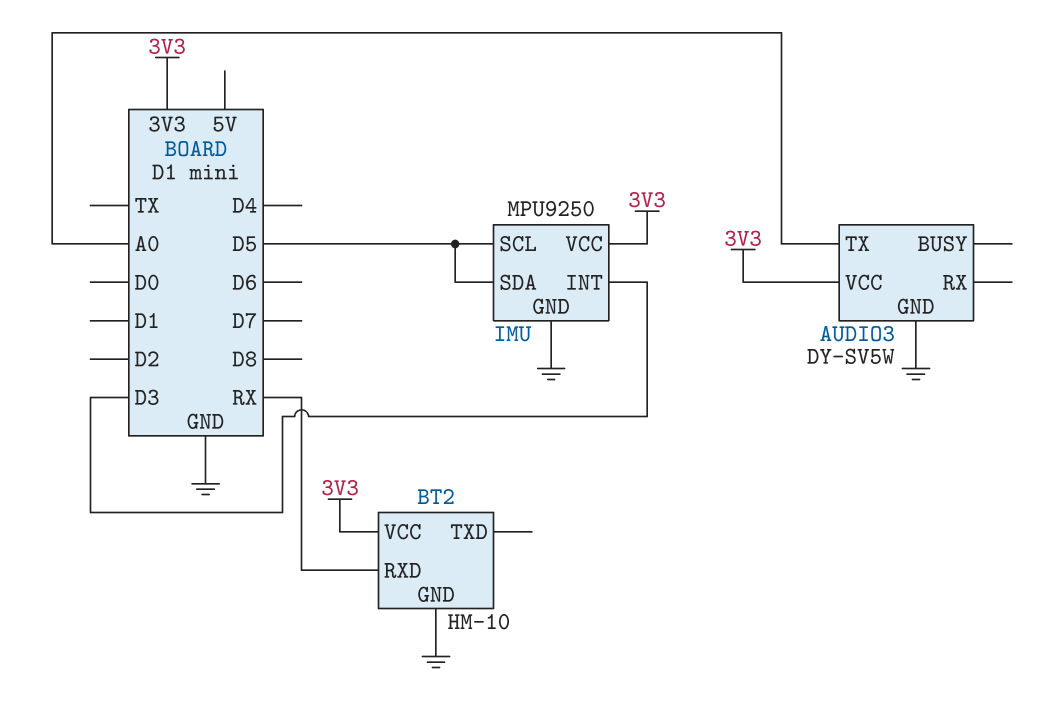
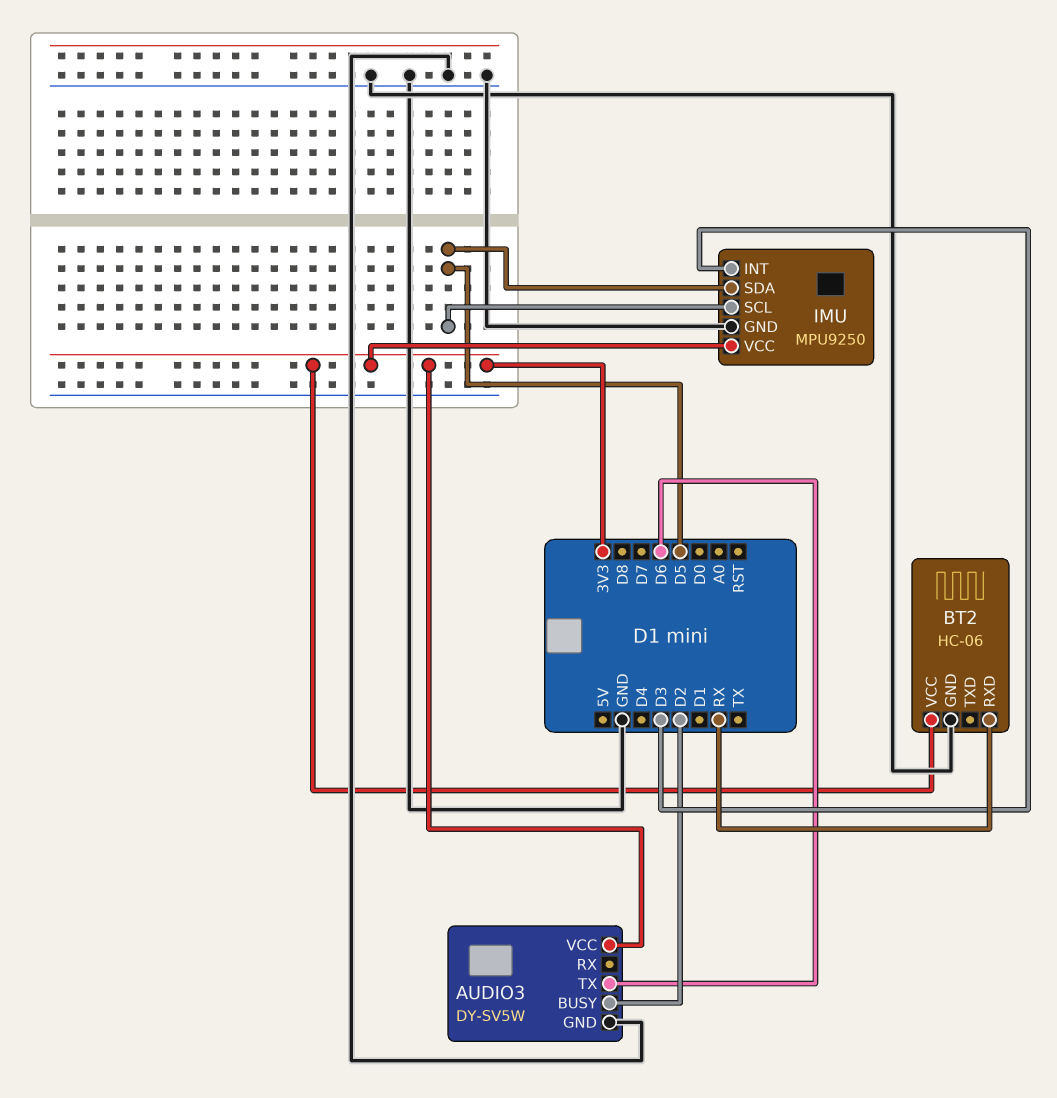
AUDIO3 pin BUSY: none -> D2
AUDIO3 pin TX: A0 -> D6
BT2: HM-10 -> HC-06

